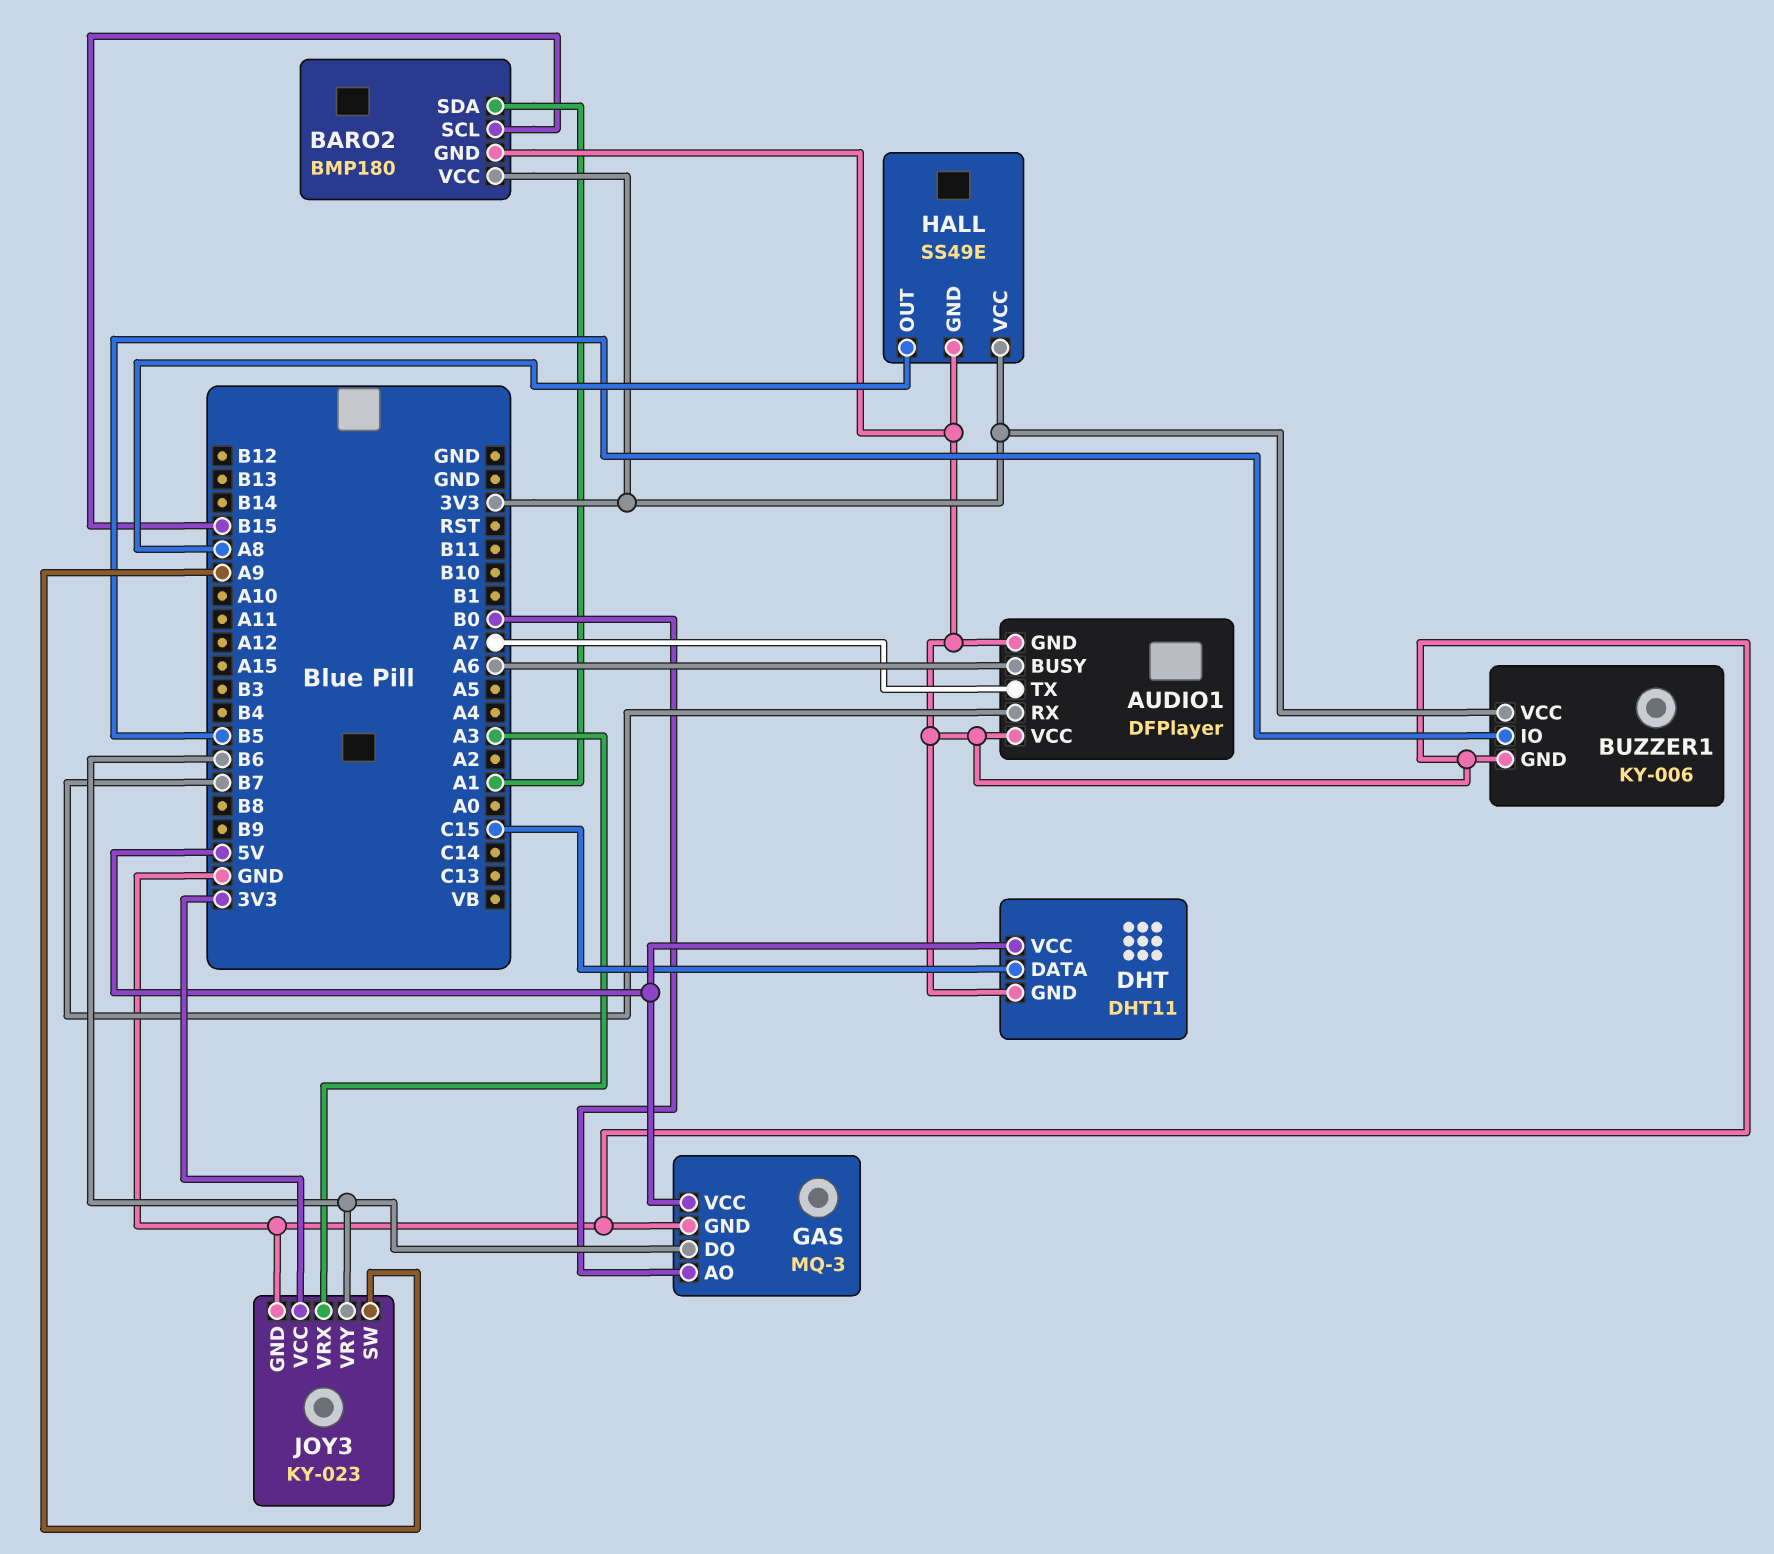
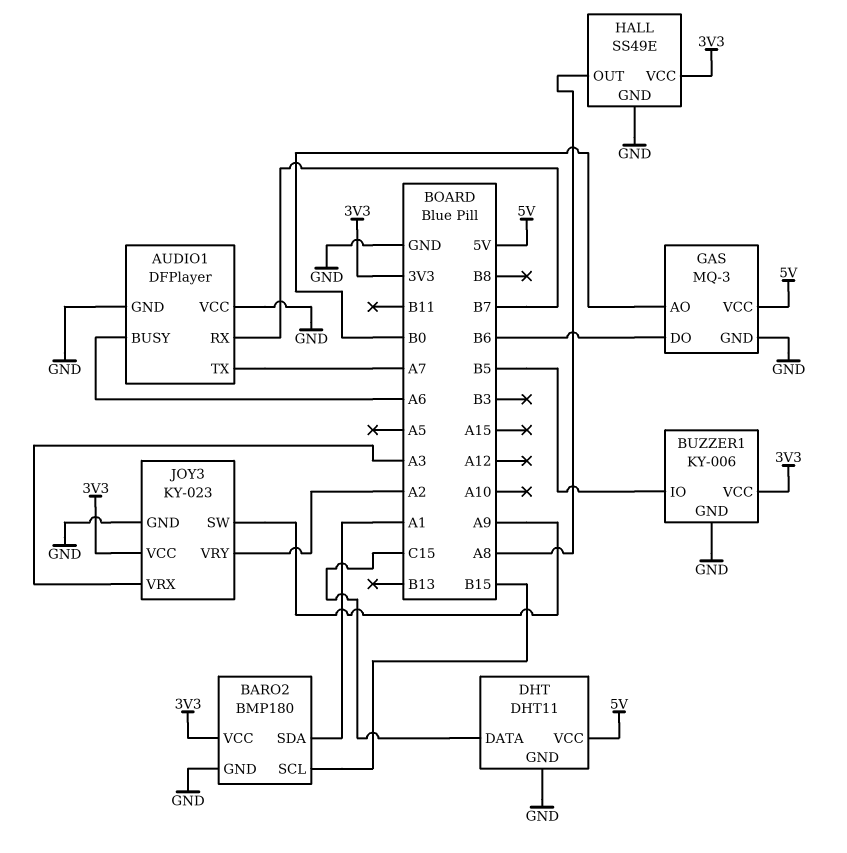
JOY3 pin VRY: B6 -> A2

